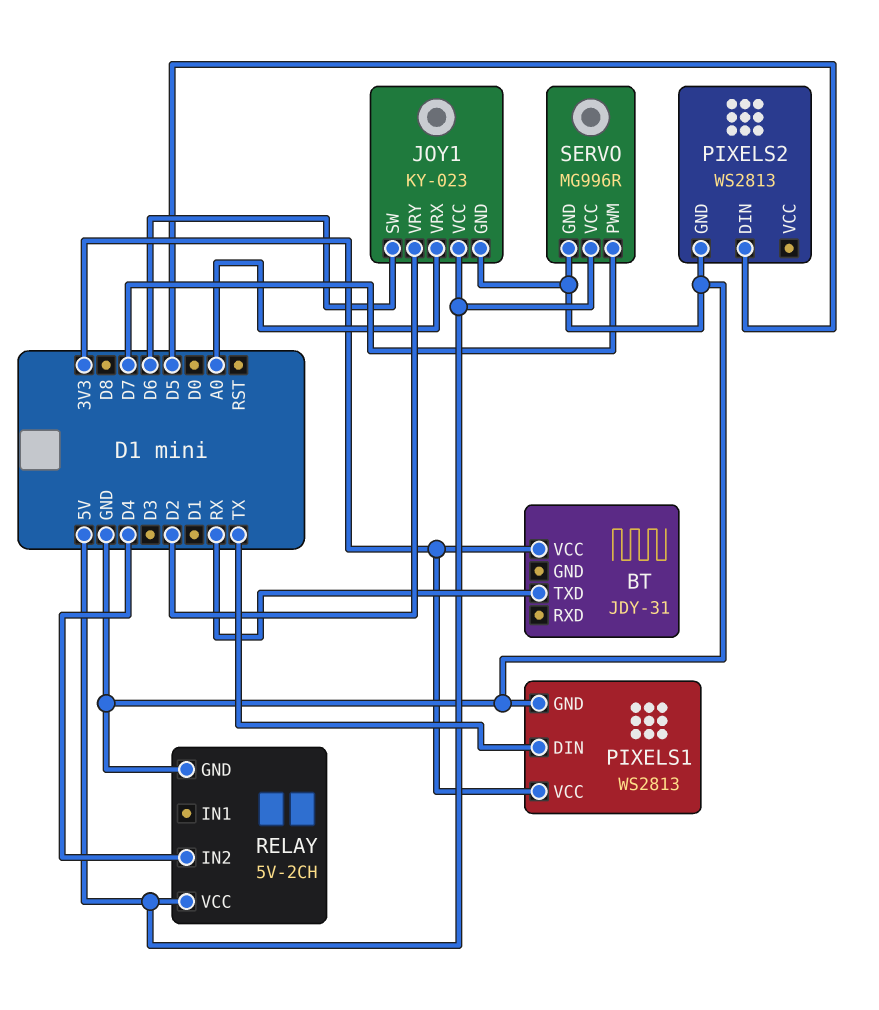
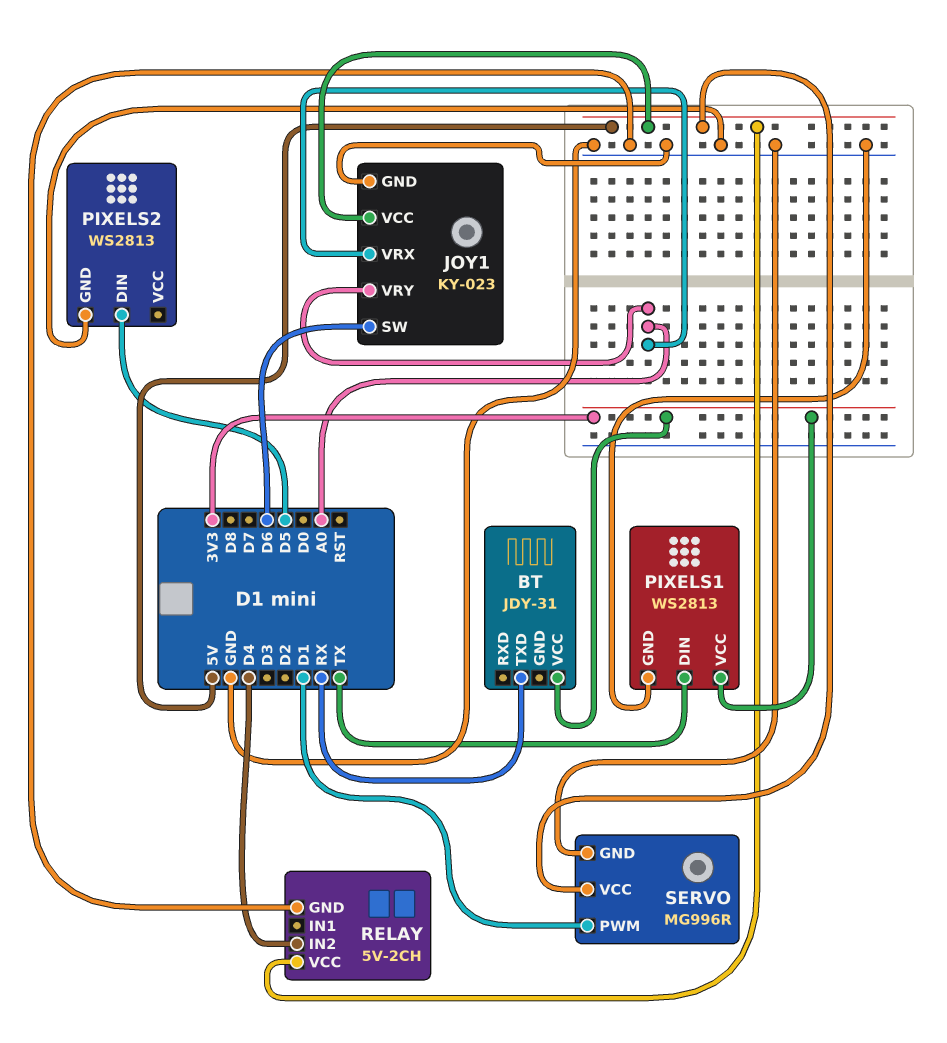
JOY1 pin VRY: D2 -> A0
SERVO pin PWM: D7 -> D1

